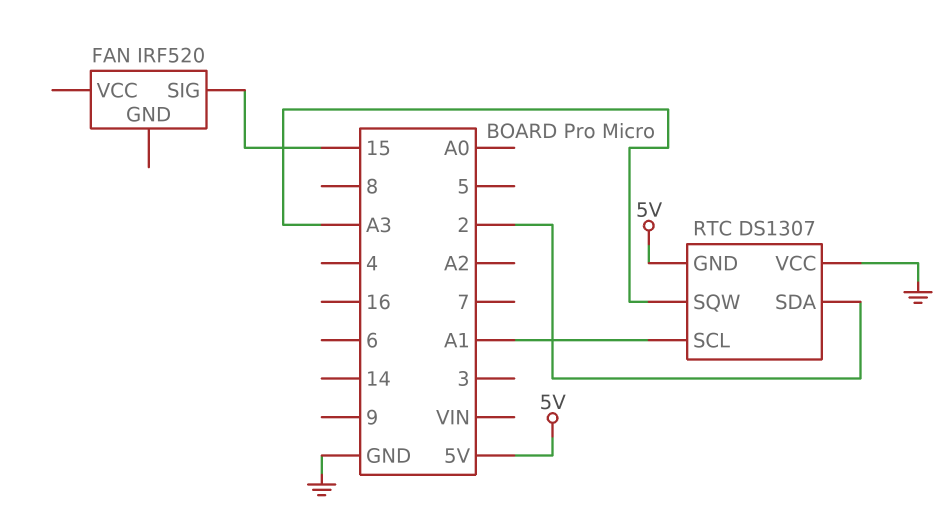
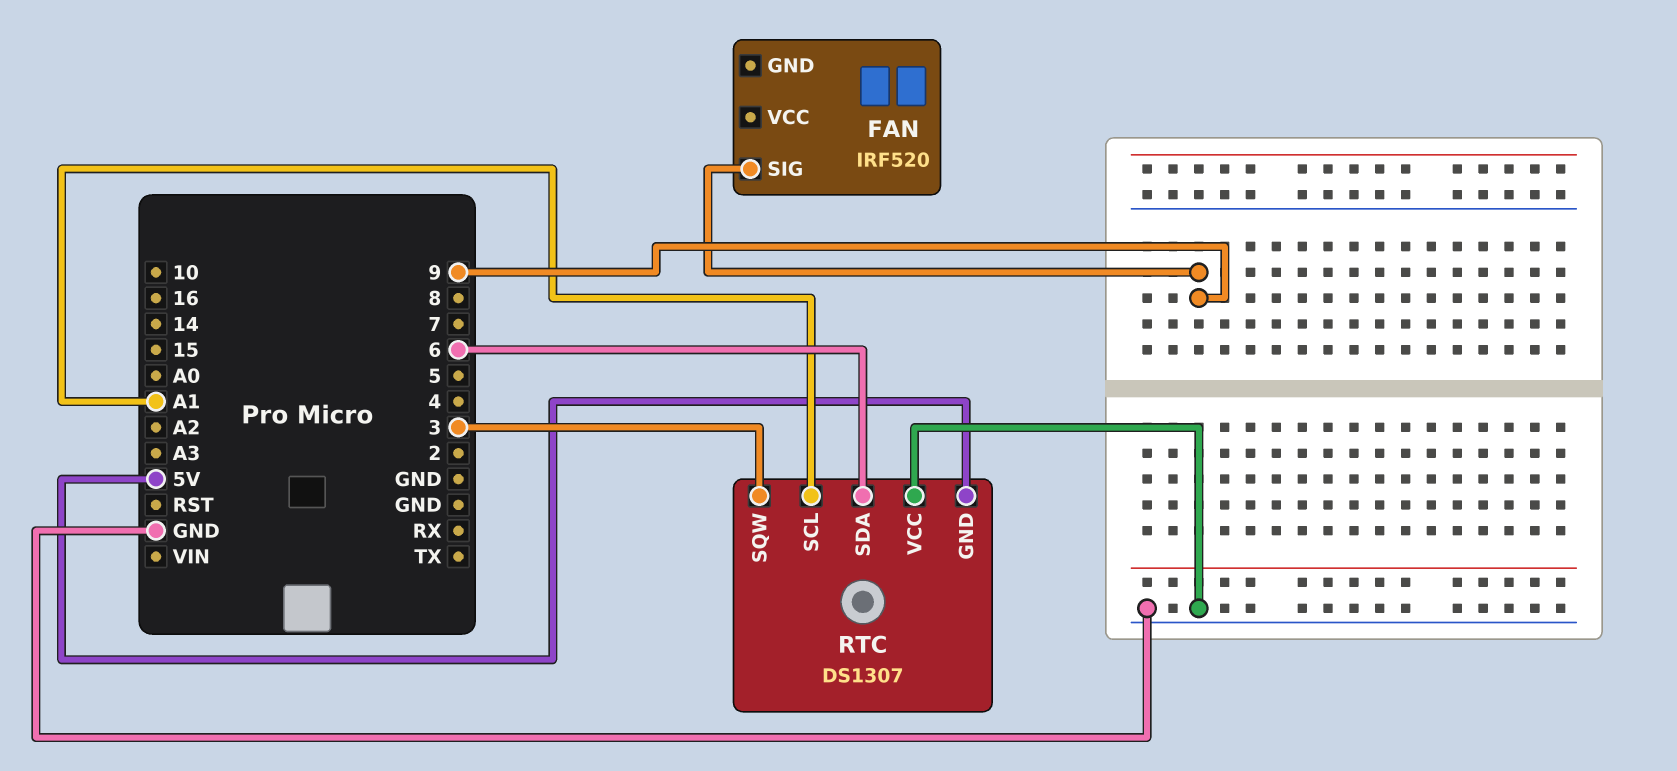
FAN pin SIG: 15 -> 9
RTC pin SDA: 2 -> 6
RTC pin SQW: A3 -> 3

